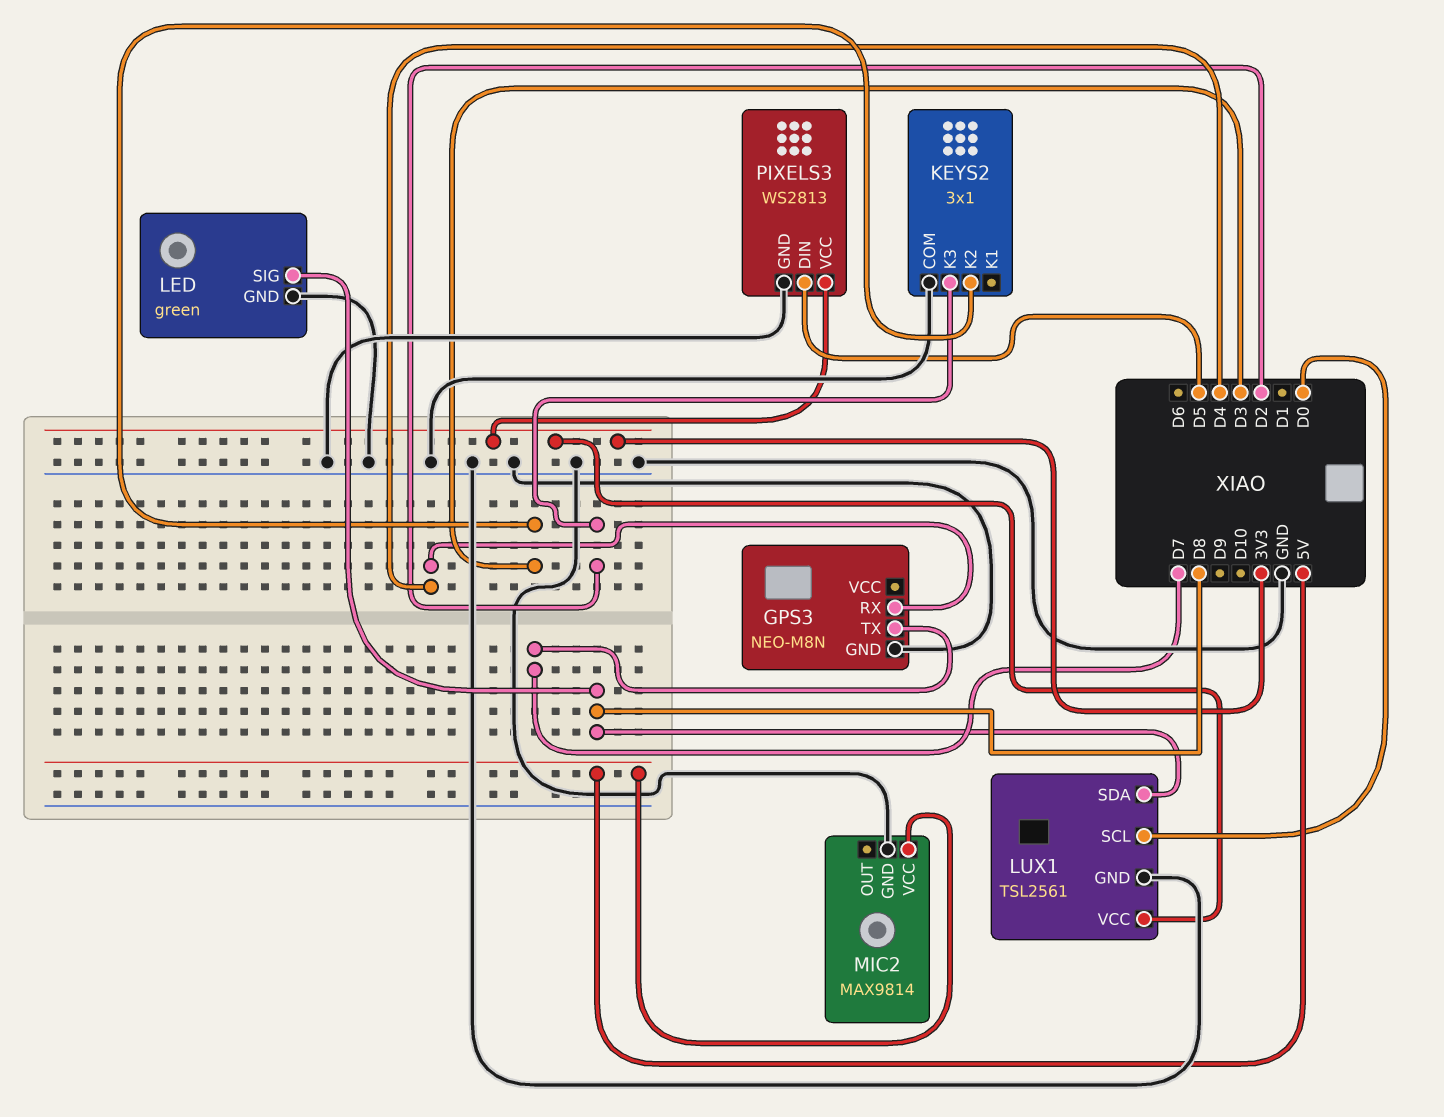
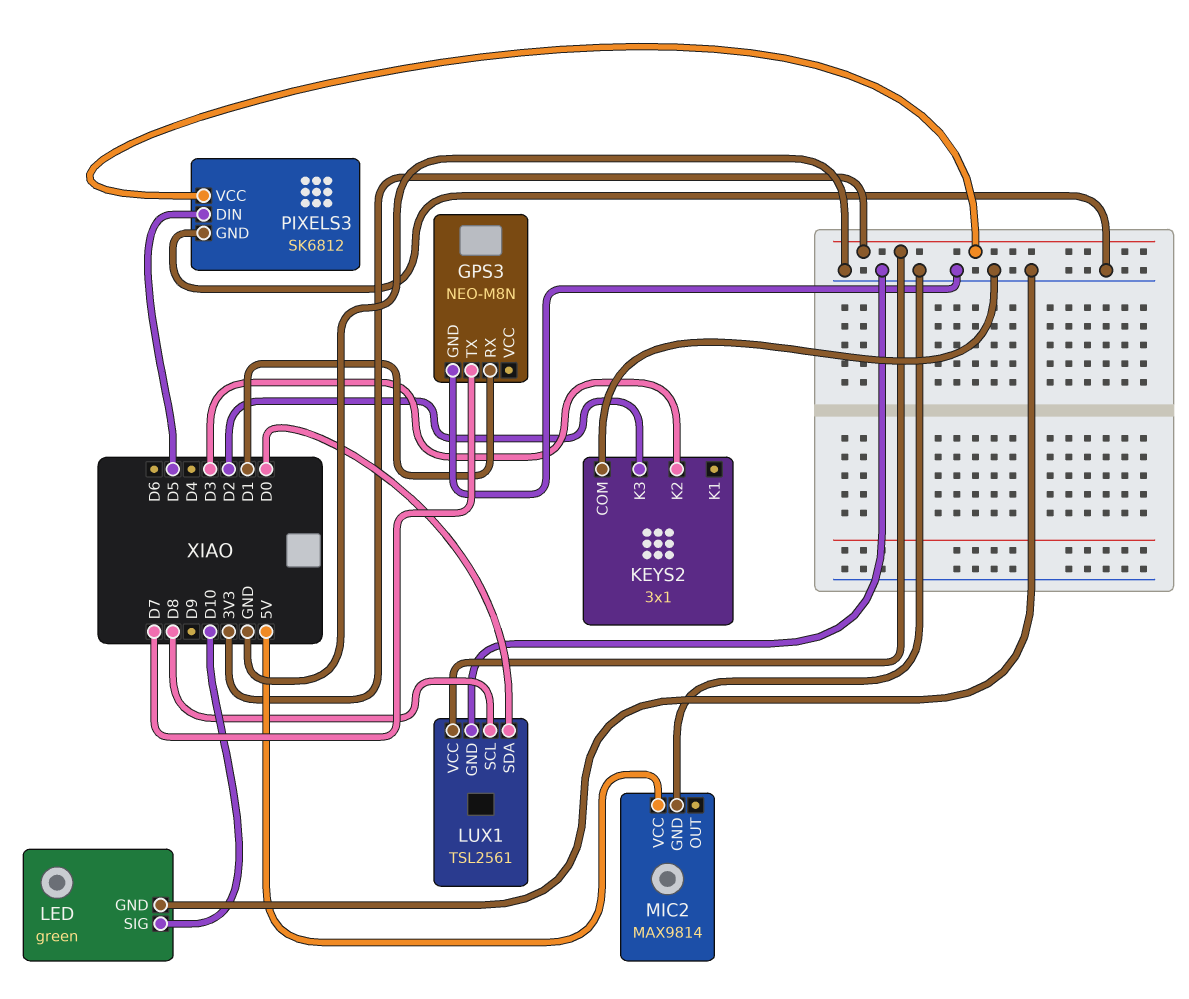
GPS3 pin RX: D4 -> D1
LED pin SIG: D8 -> D10
LUX1 pin SCL: D0 -> D8
LUX1 pin SDA: D8 -> D0
PIXELS3: WS2813 -> SK6812

